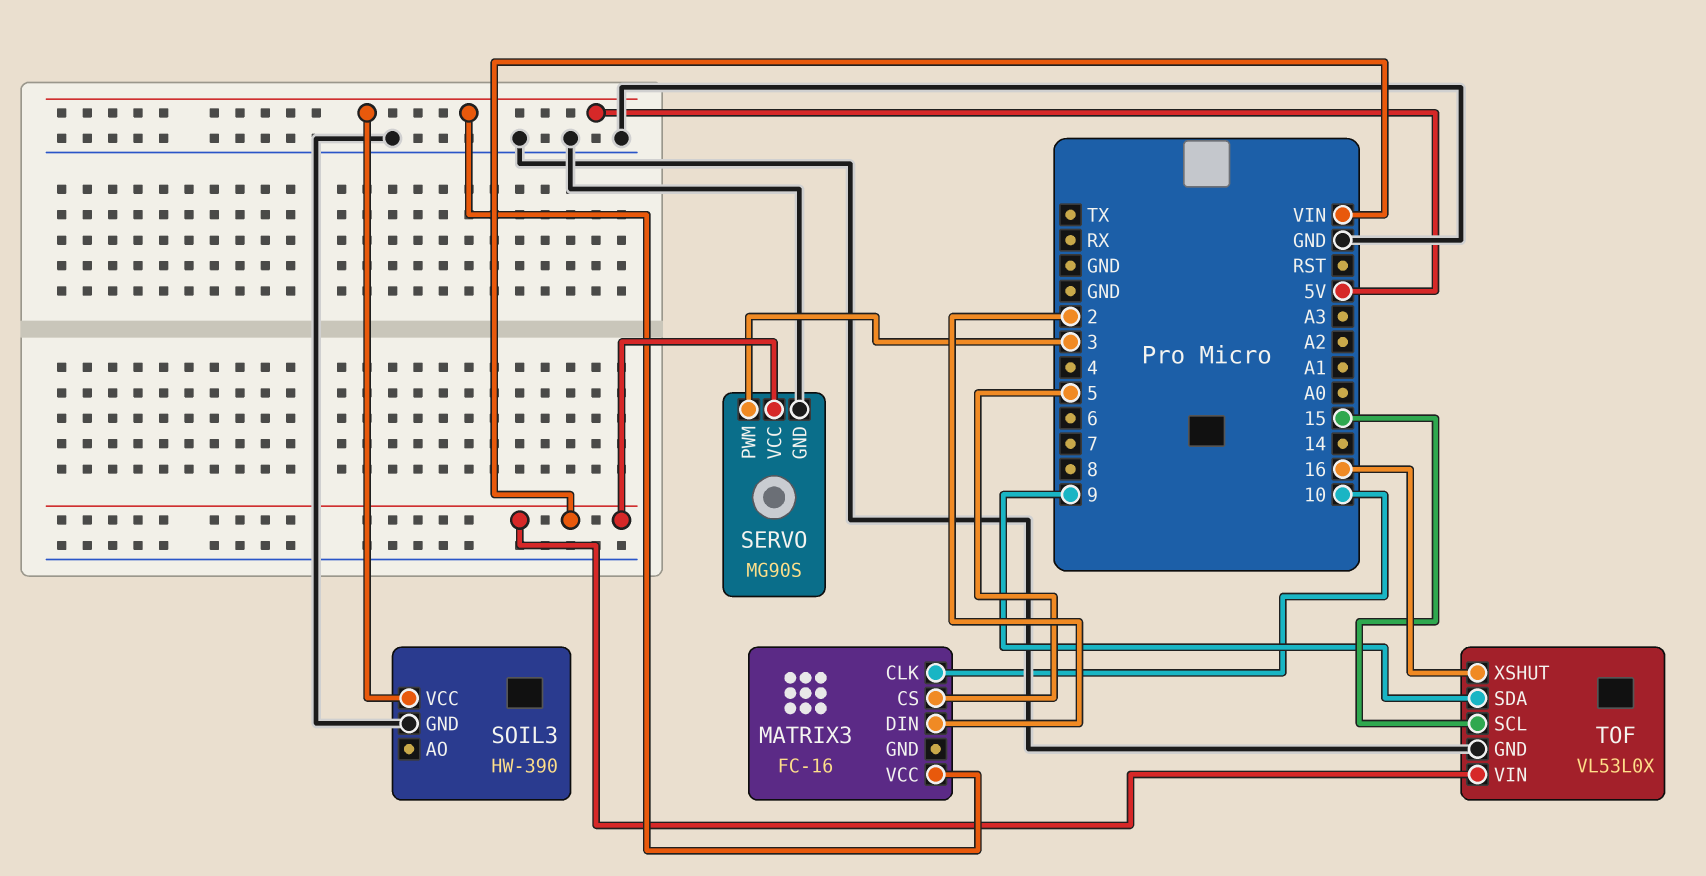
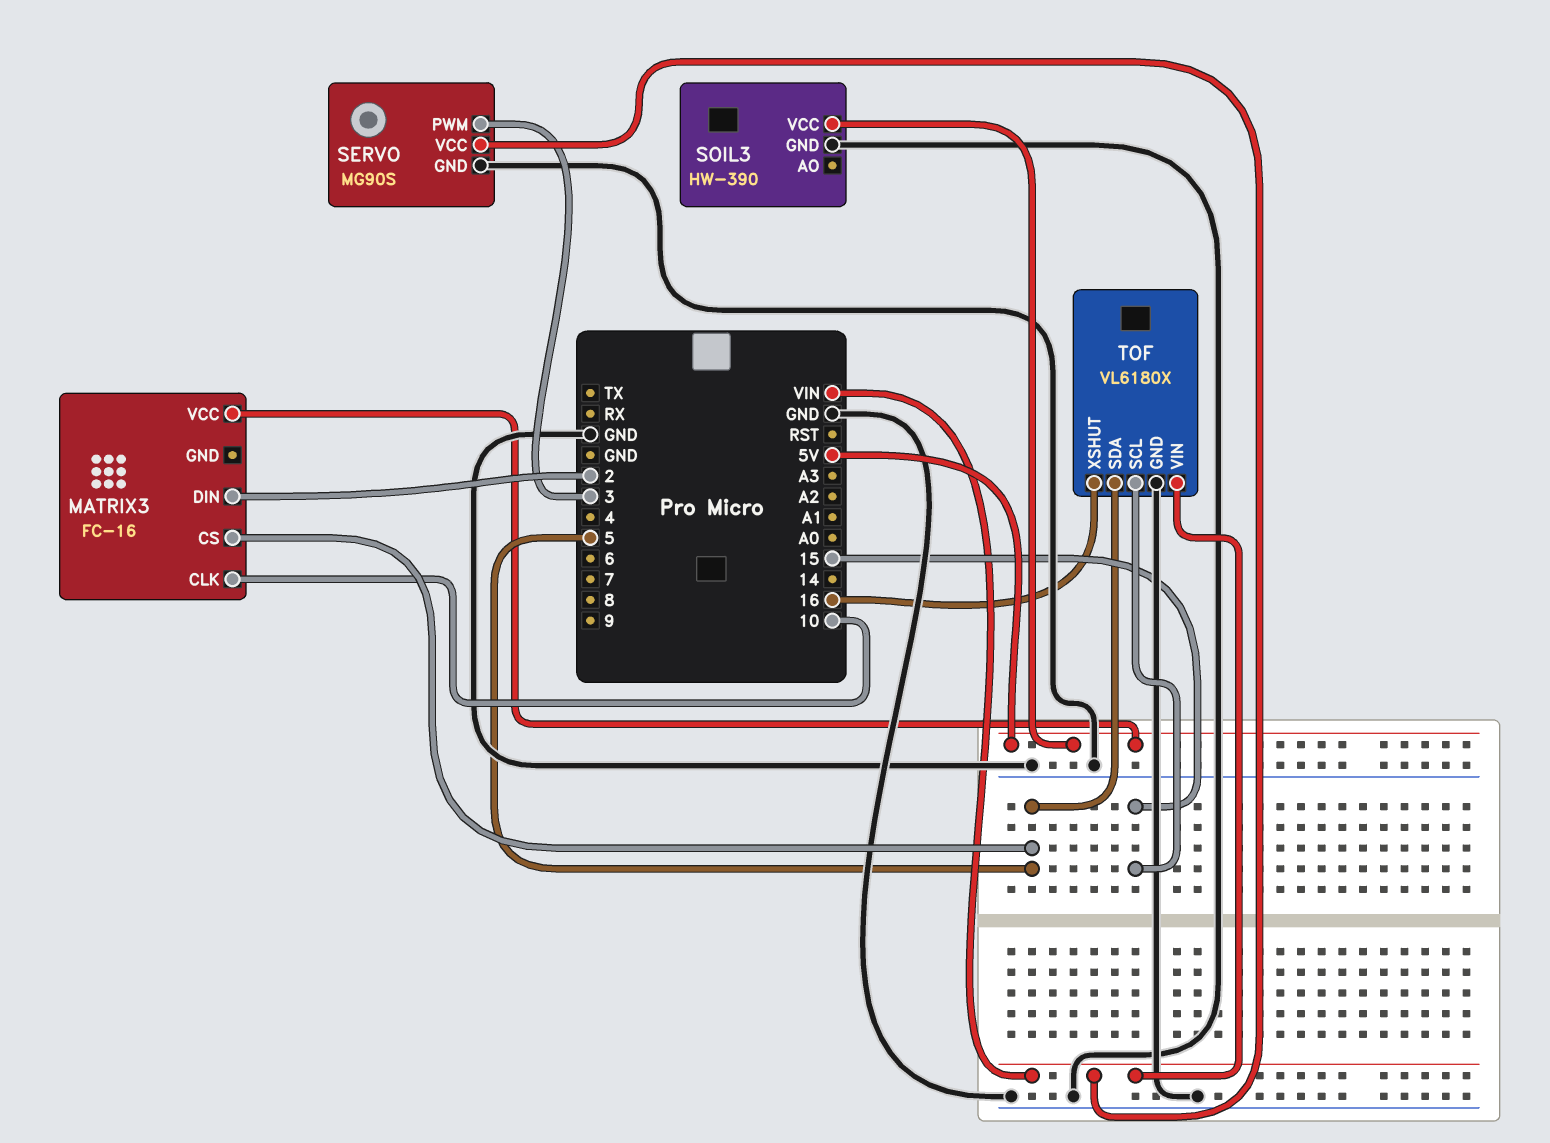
TOF: VL53L0X -> VL6180X
TOF pin SDA: 9 -> 5

